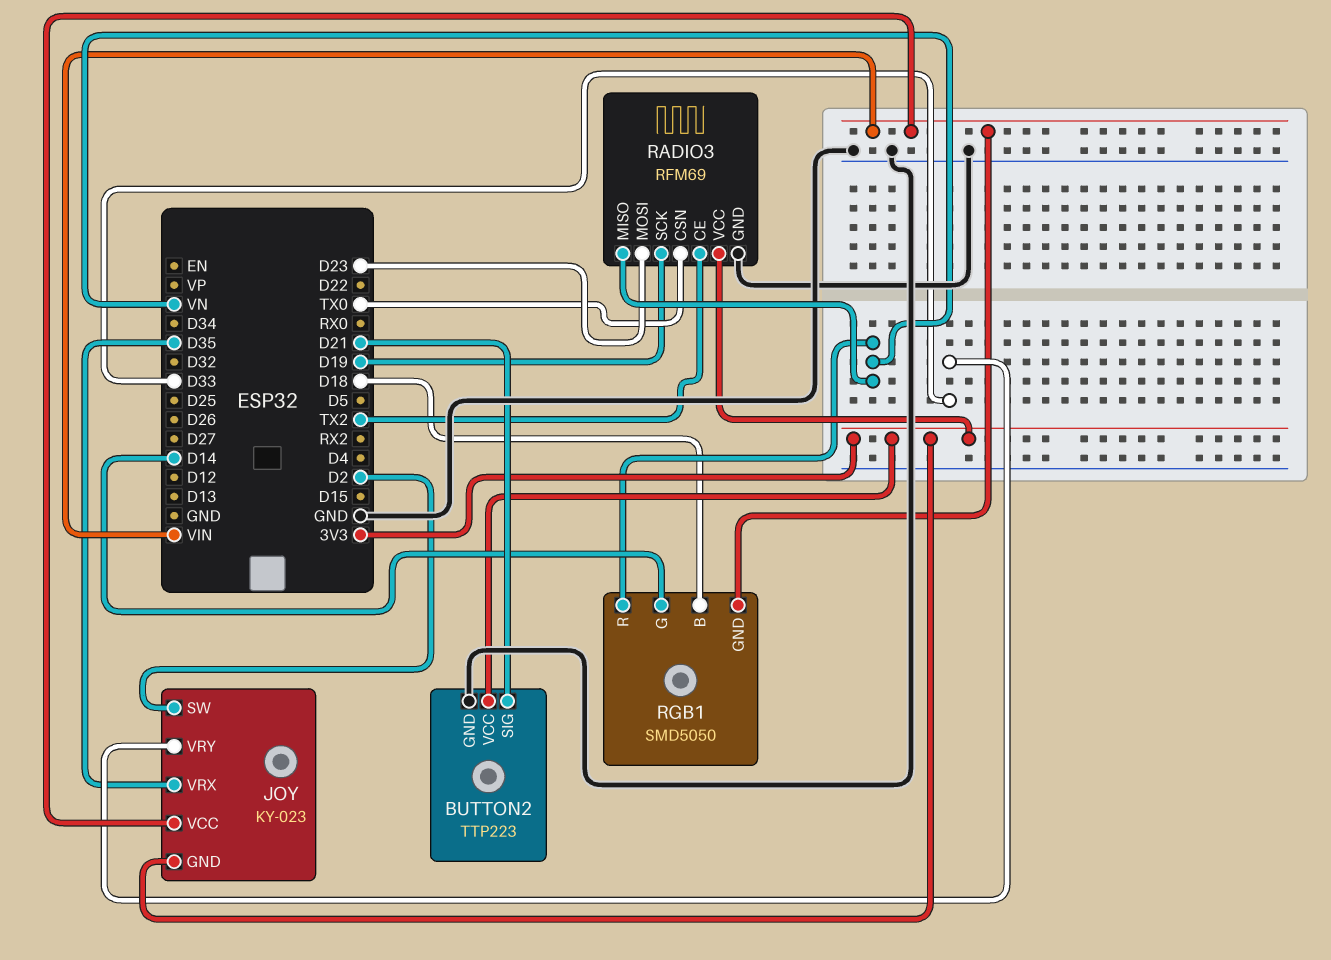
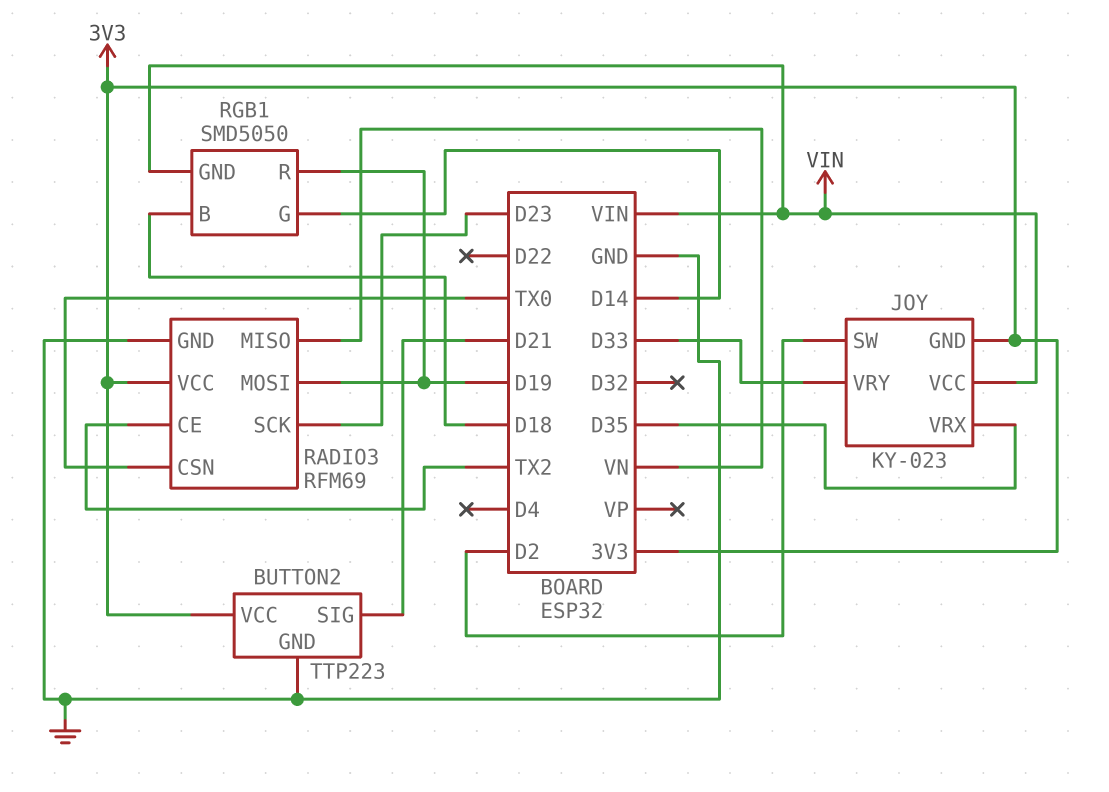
RADIO3 pin MOSI: D23 -> D19
RADIO3 pin SCK: D19 -> D23
RGB1 pin R: VN -> D19

